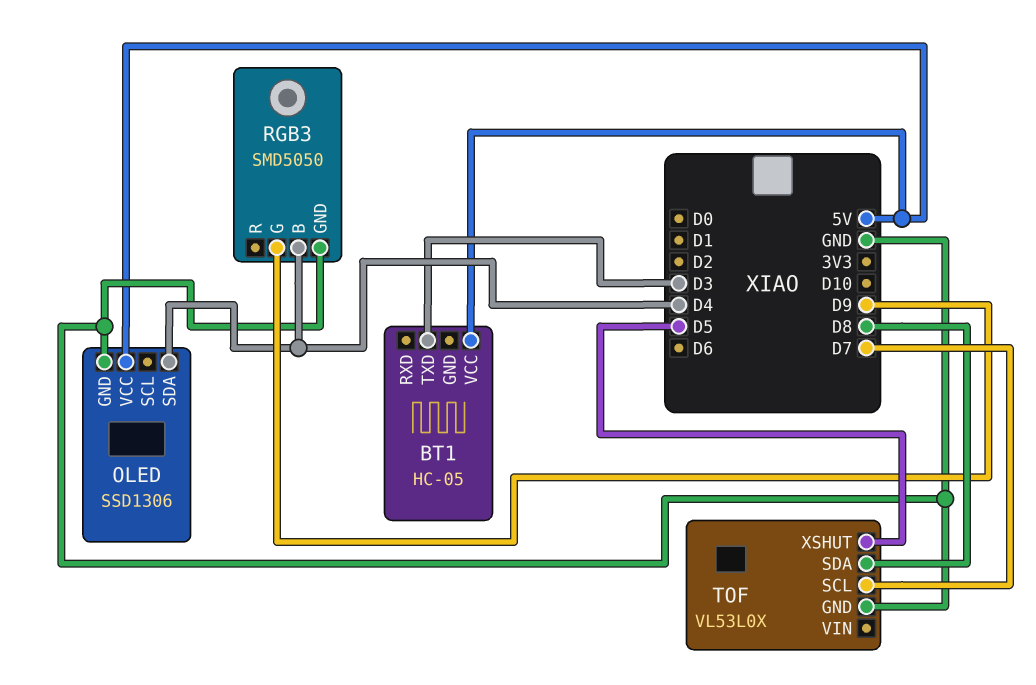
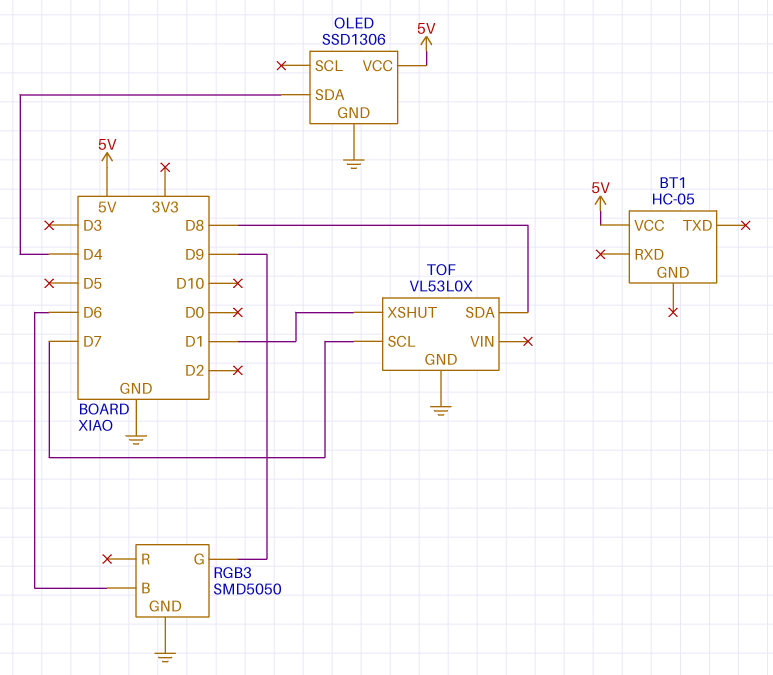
BT1 pin TXD: D3 -> none
RGB3 pin B: D4 -> D6
TOF pin XSHUT: D5 -> D1

